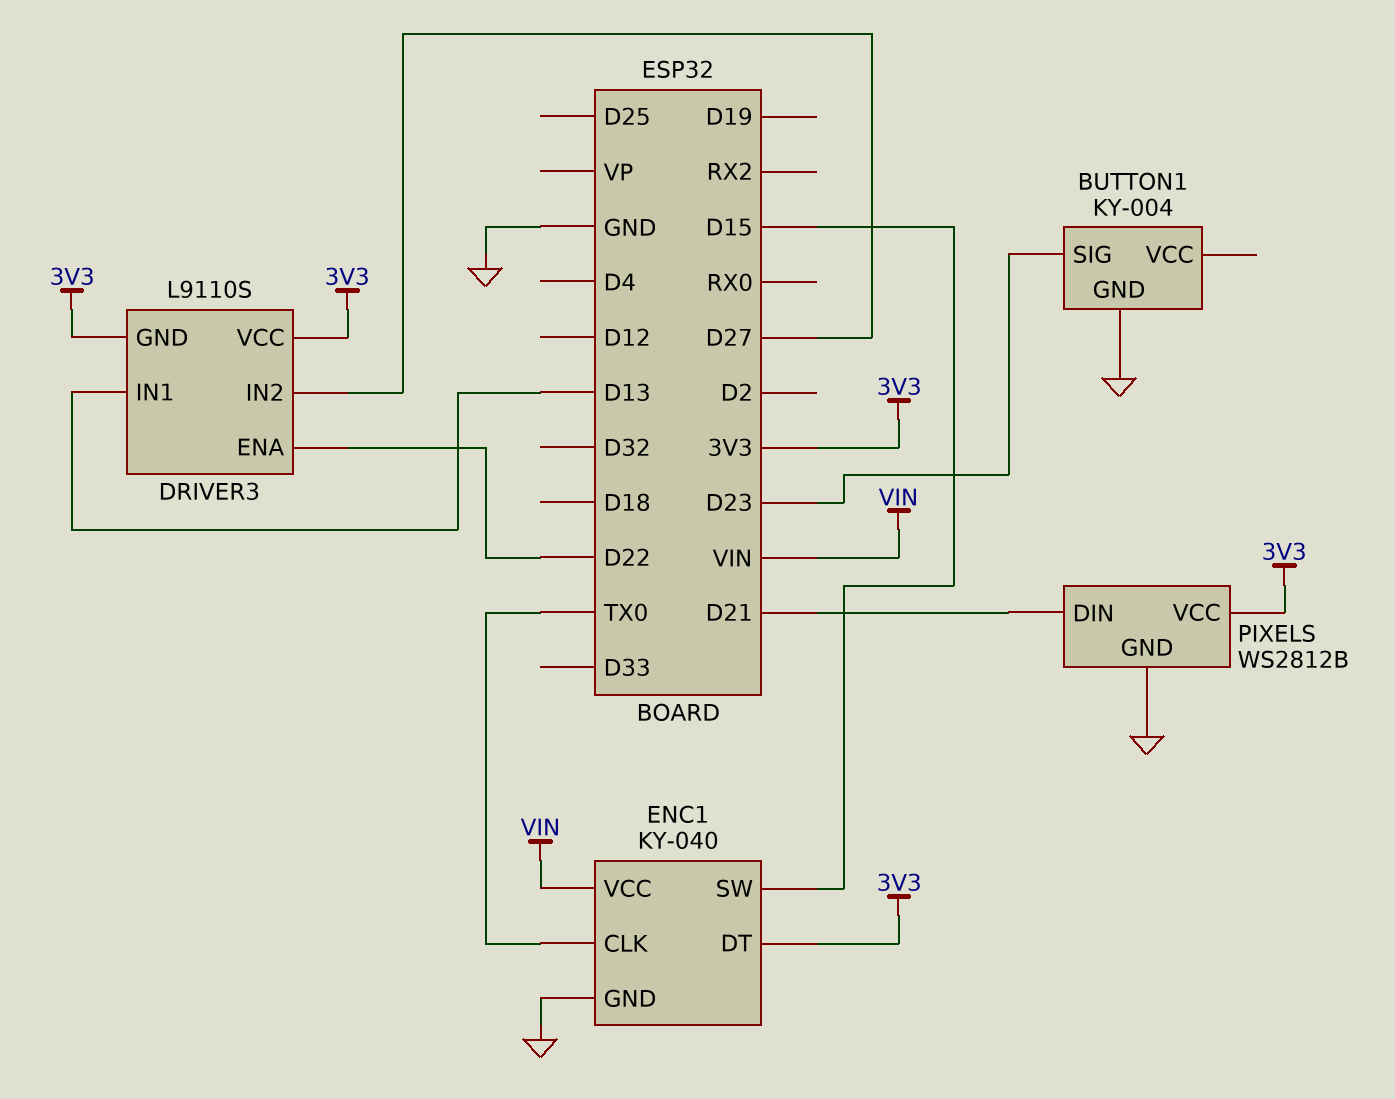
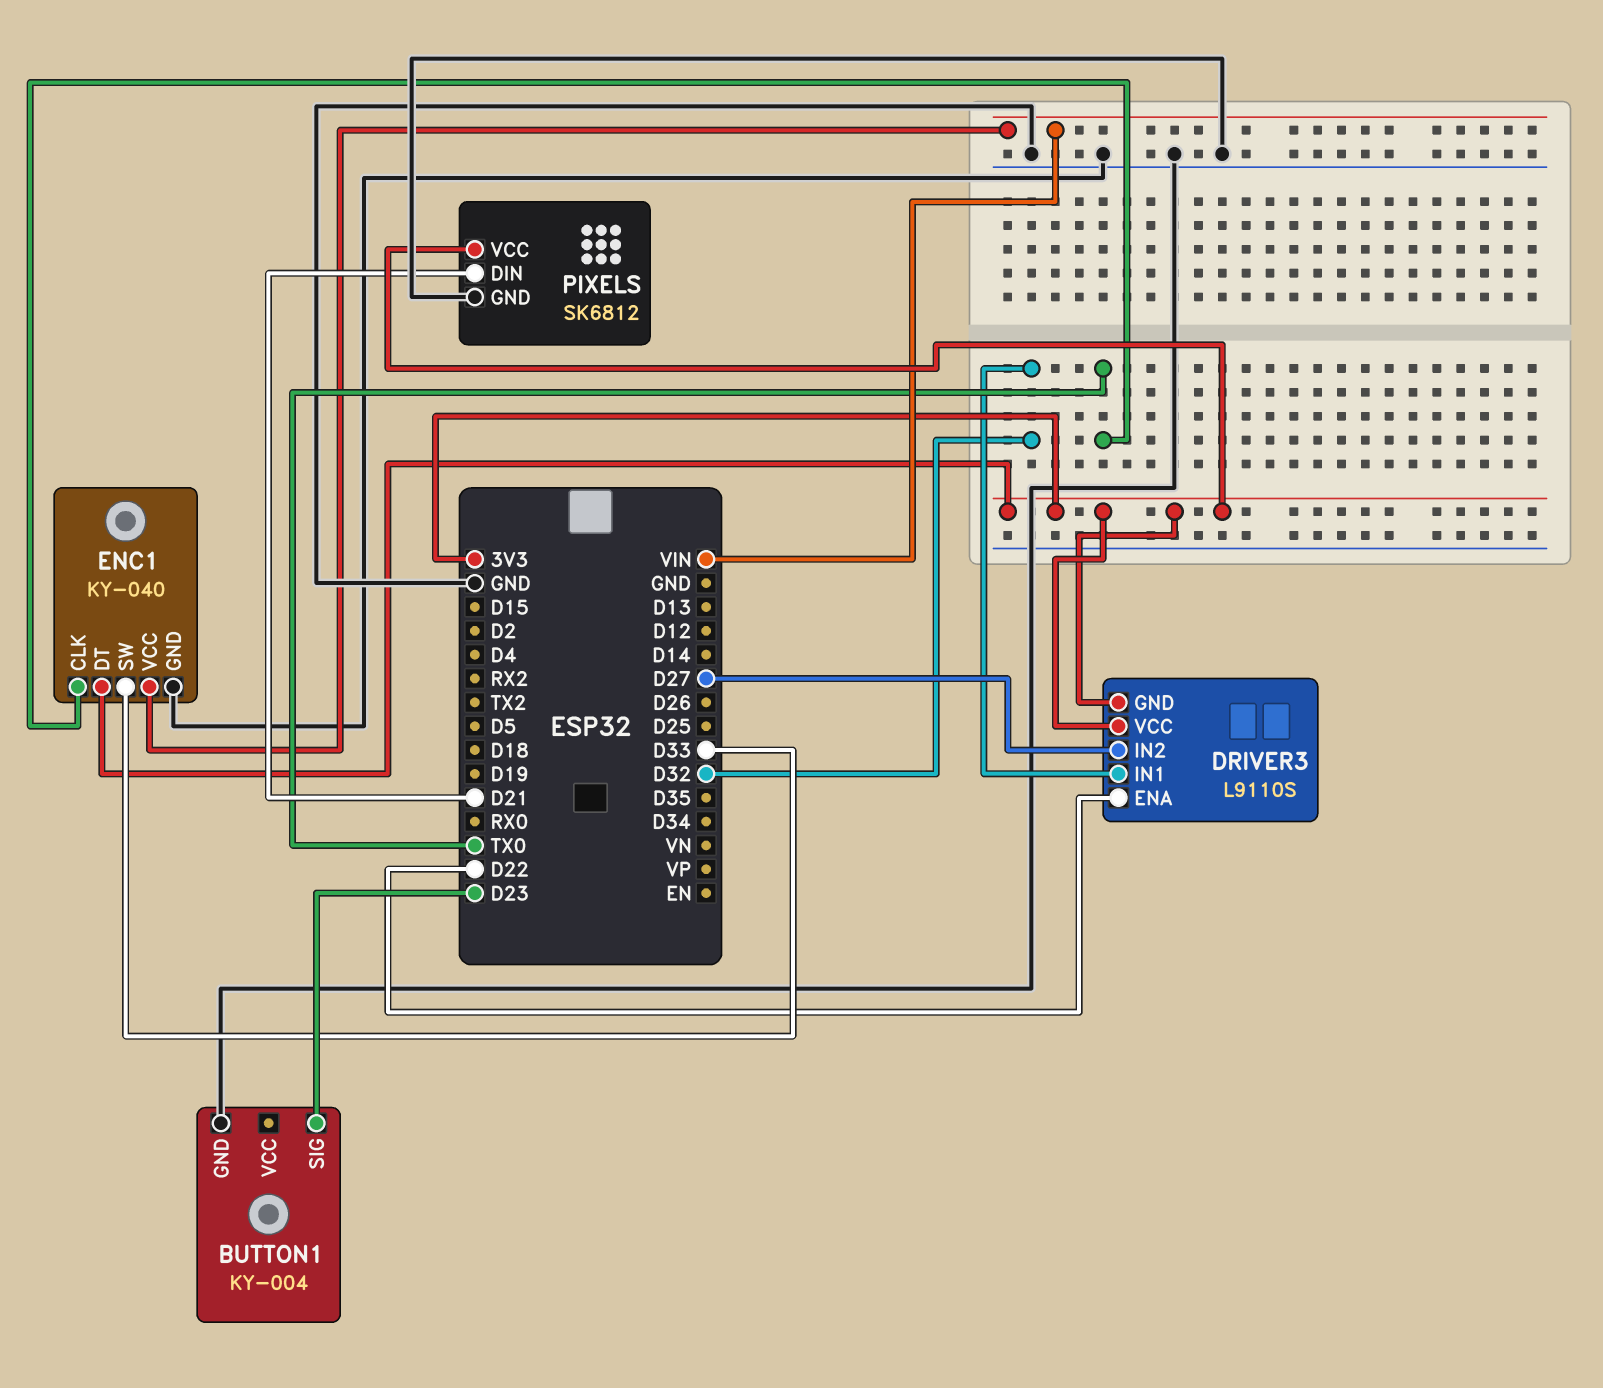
DRIVER3 pin IN1: D13 -> D32
ENC1 pin SW: D15 -> D33
PIXELS: WS2812B -> SK6812

